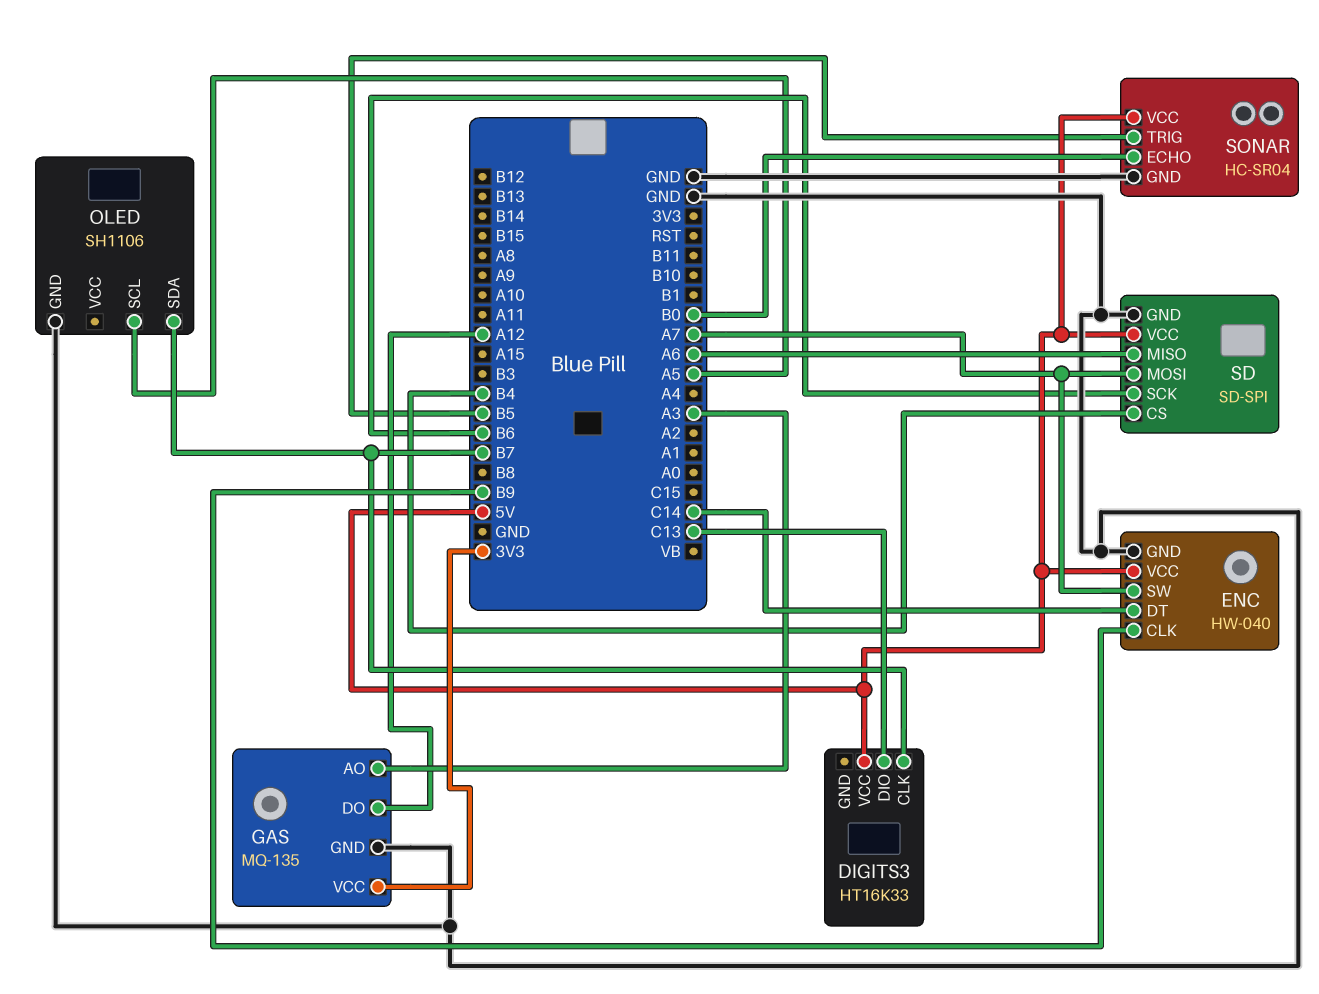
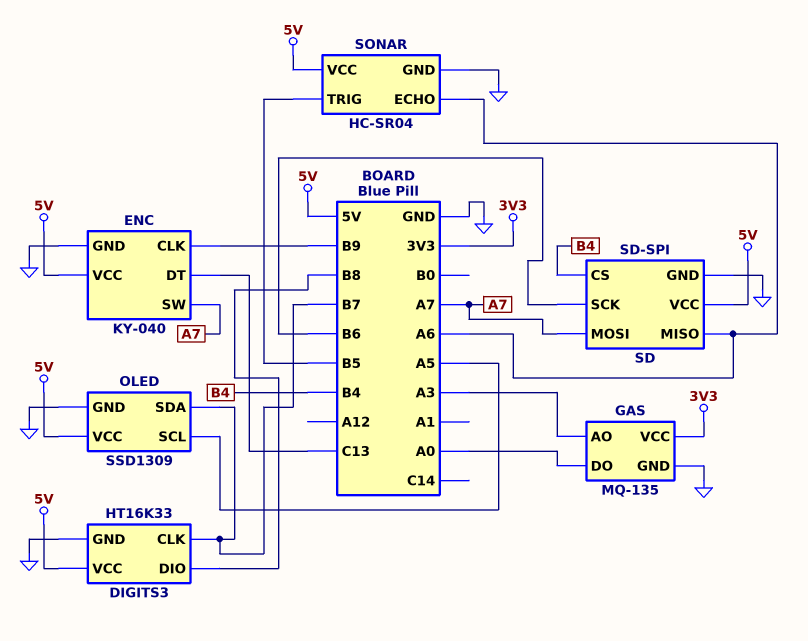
DIGITS3 pin DIO: C13 -> B8
DIGITS3 pin GND: none -> GND
ENC: HW-040 -> KY-040
ENC pin DT: C14 -> C13
GAS pin DO: A12 -> A0
OLED: SH1106 -> SSD1309
OLED pin VCC: none -> 5V
SONAR pin ECHO: B0 -> A6

